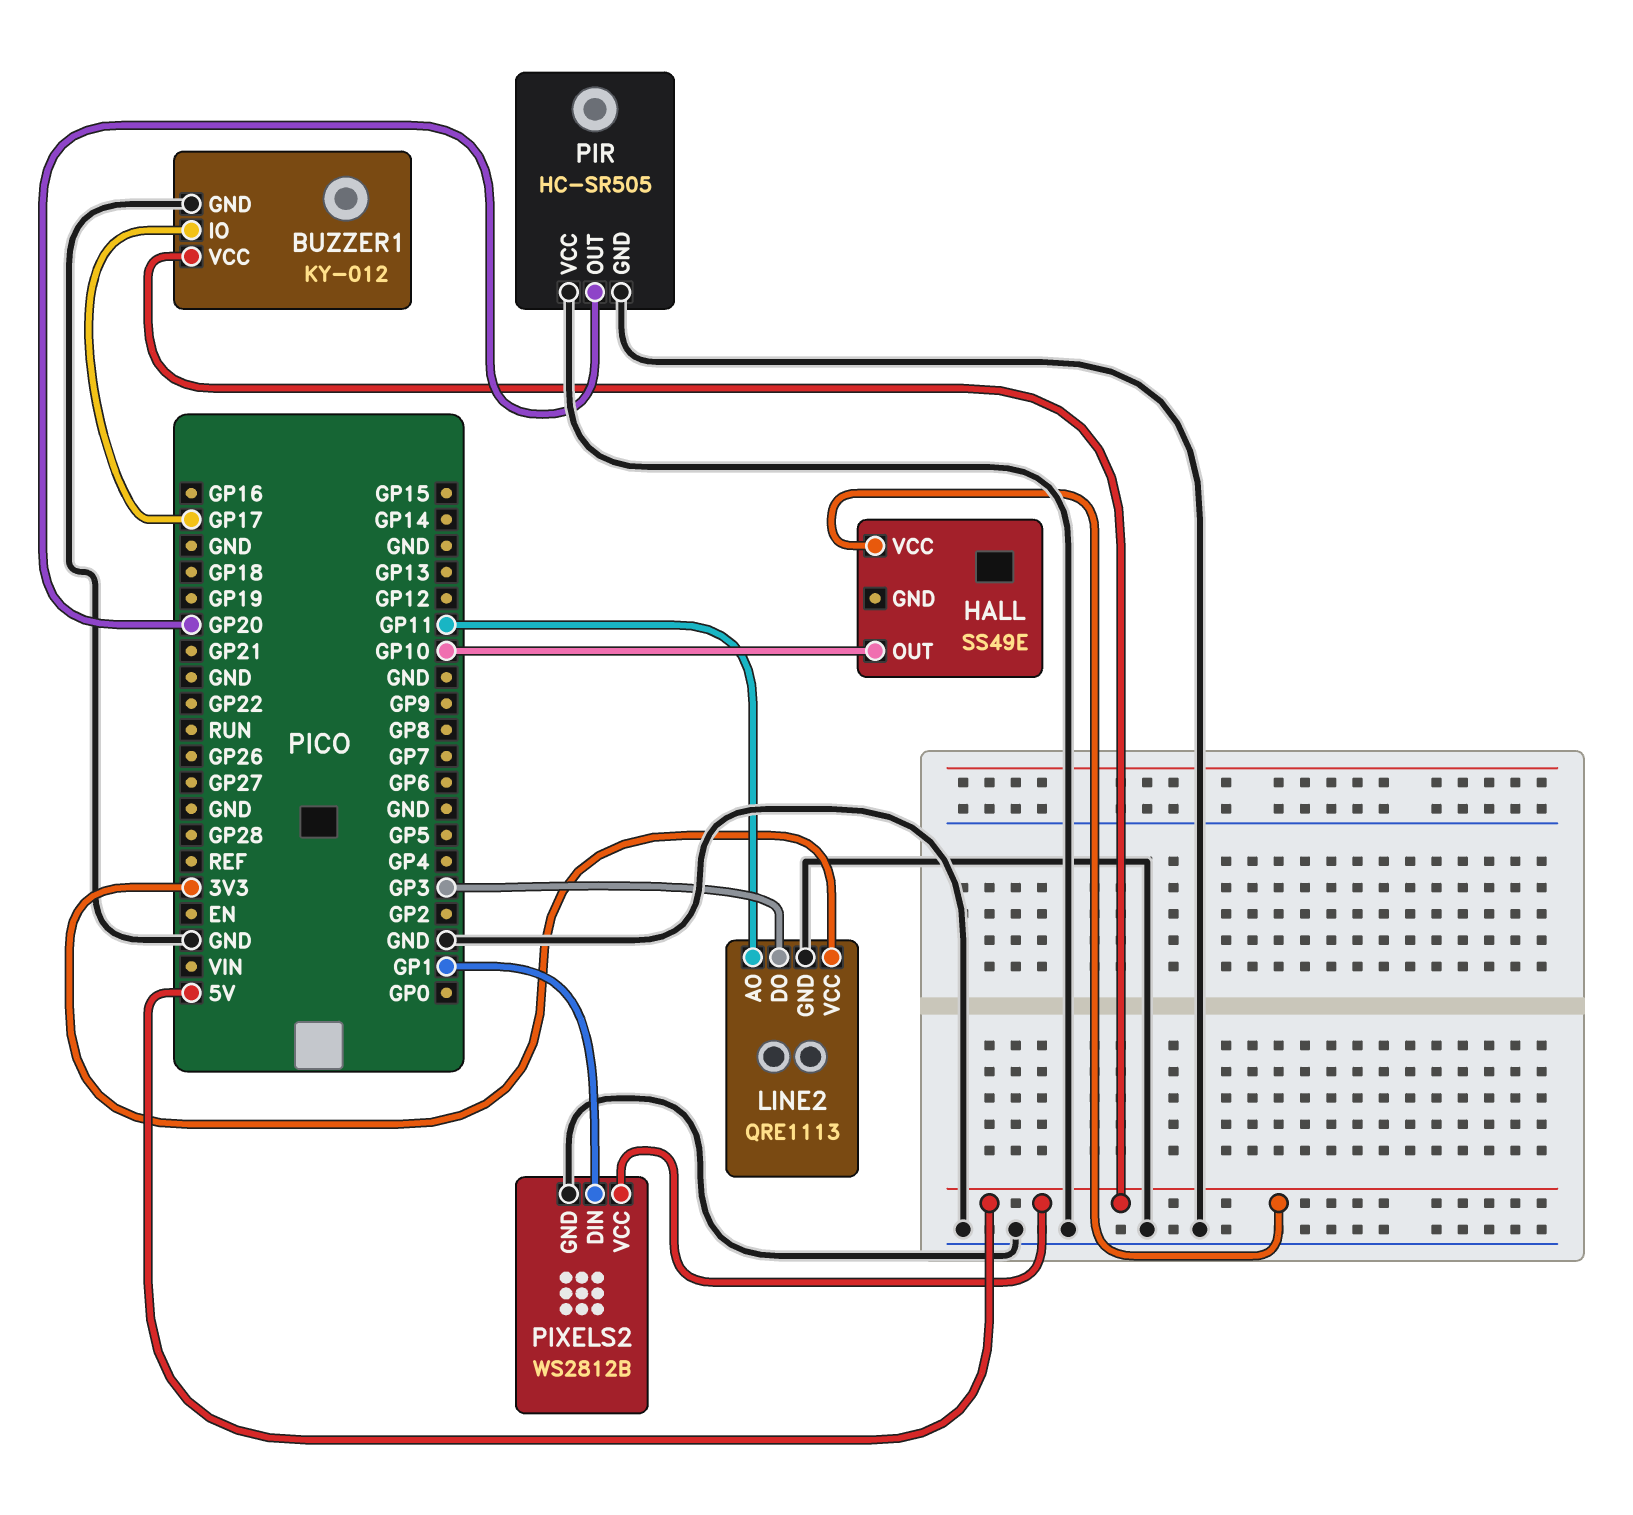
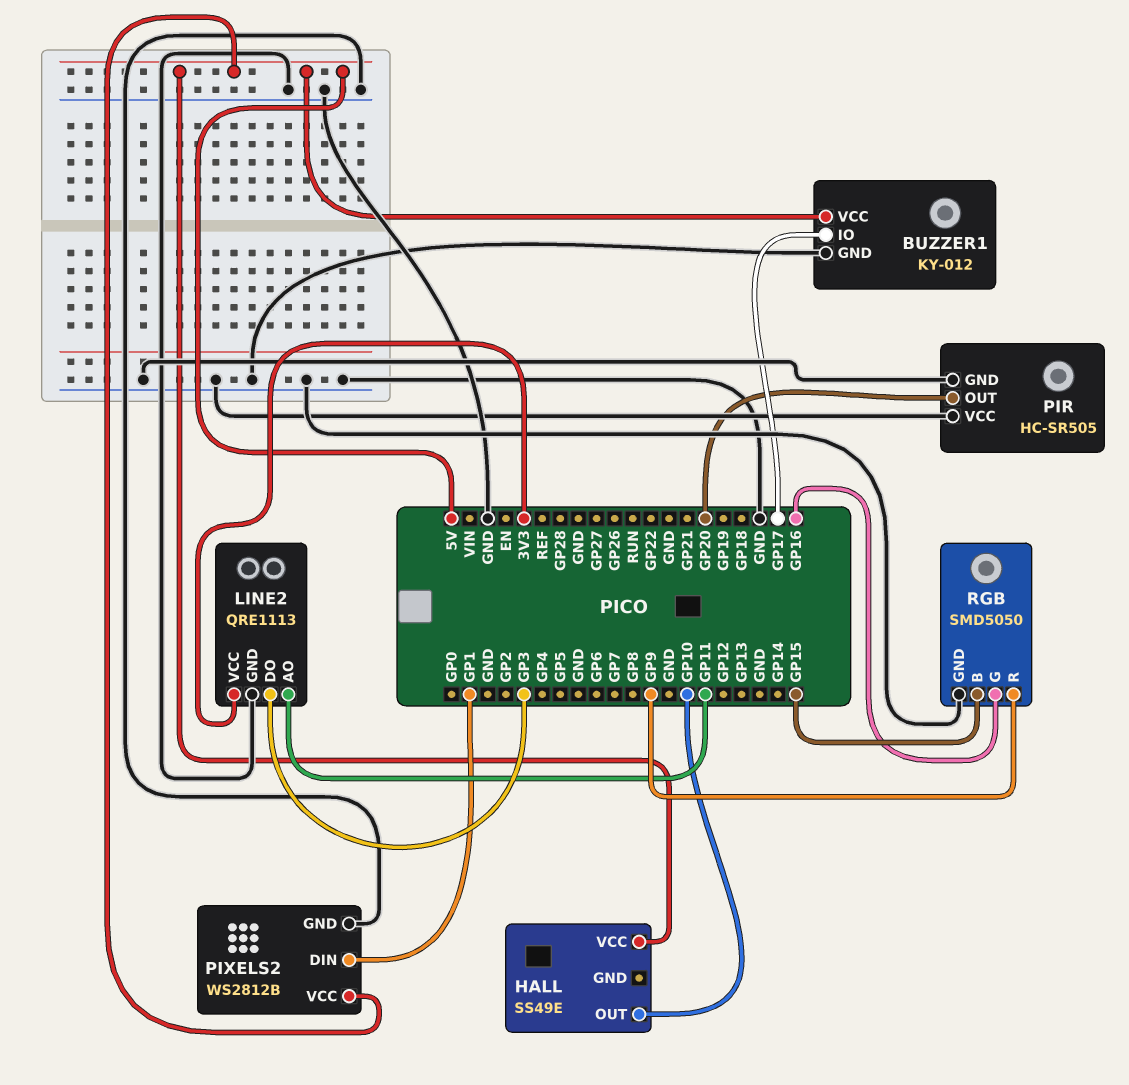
RGB: none -> SMD5050
RGB pin B: none -> GP15
RGB pin G: none -> GP16
RGB pin GND: none -> GND
RGB pin R: none -> GP9

